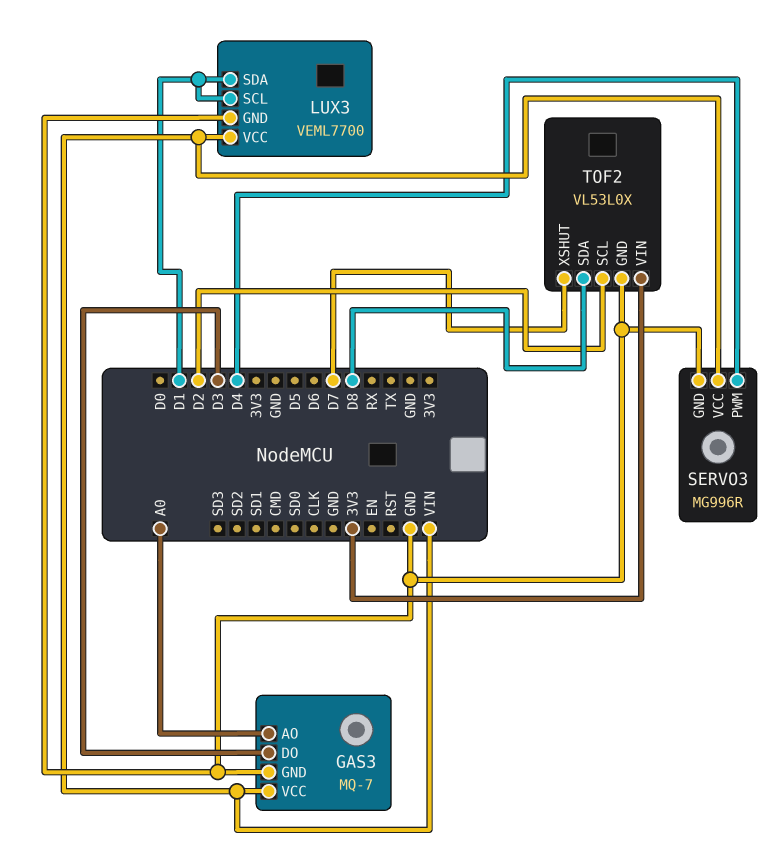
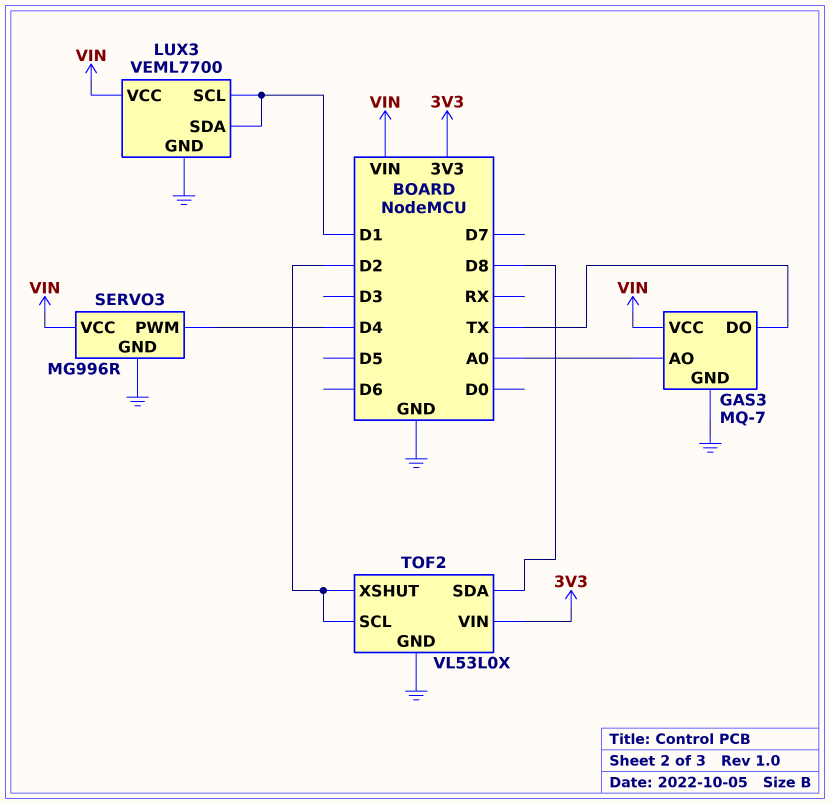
GAS3 pin DO: D3 -> TX
TOF2 pin XSHUT: D7 -> D2

